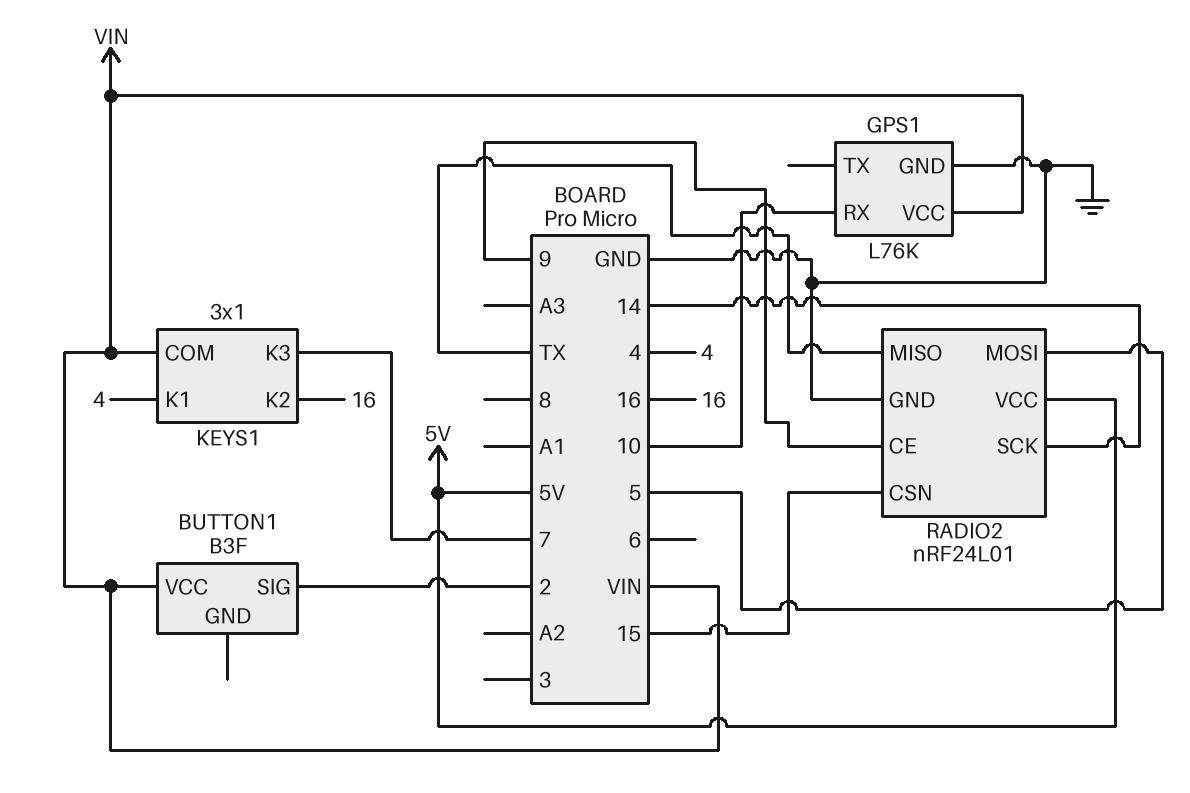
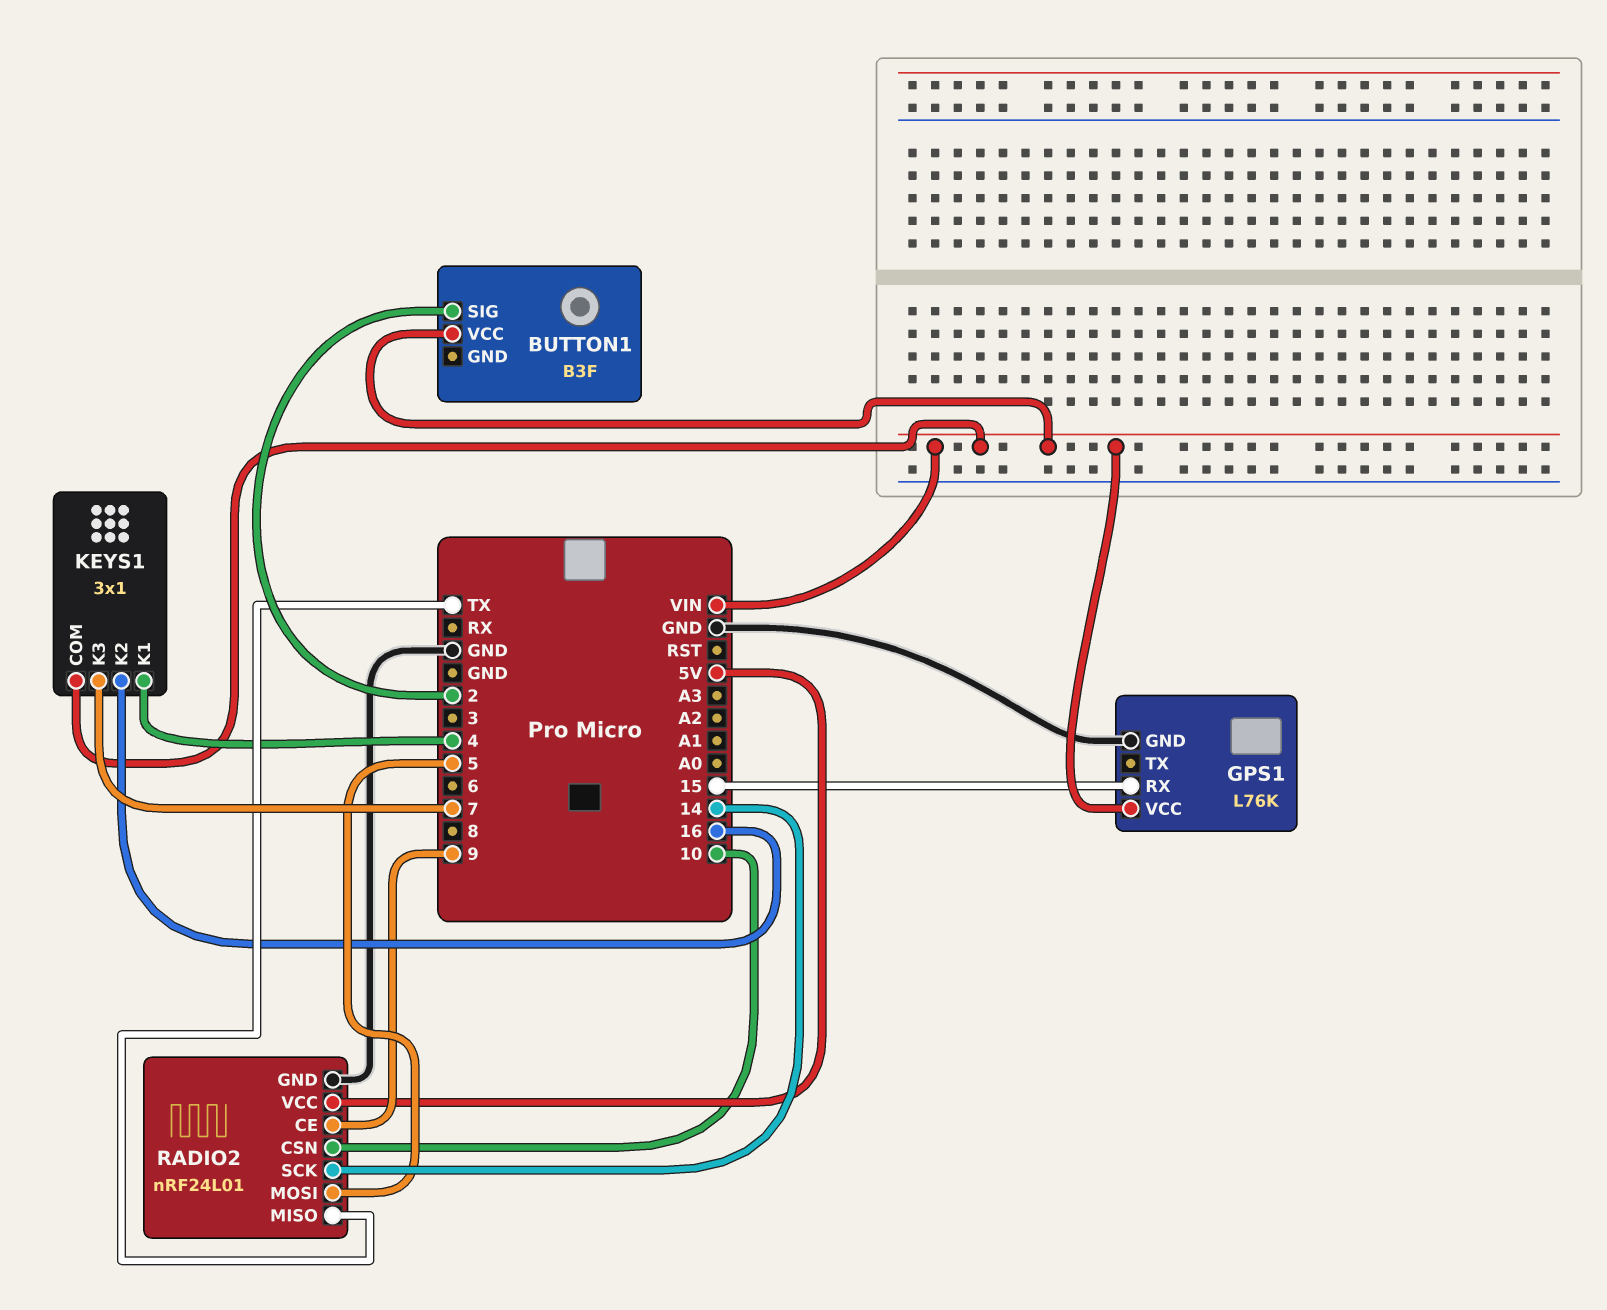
GPS1 pin RX: 10 -> 15
RADIO2 pin CSN: 15 -> 10

